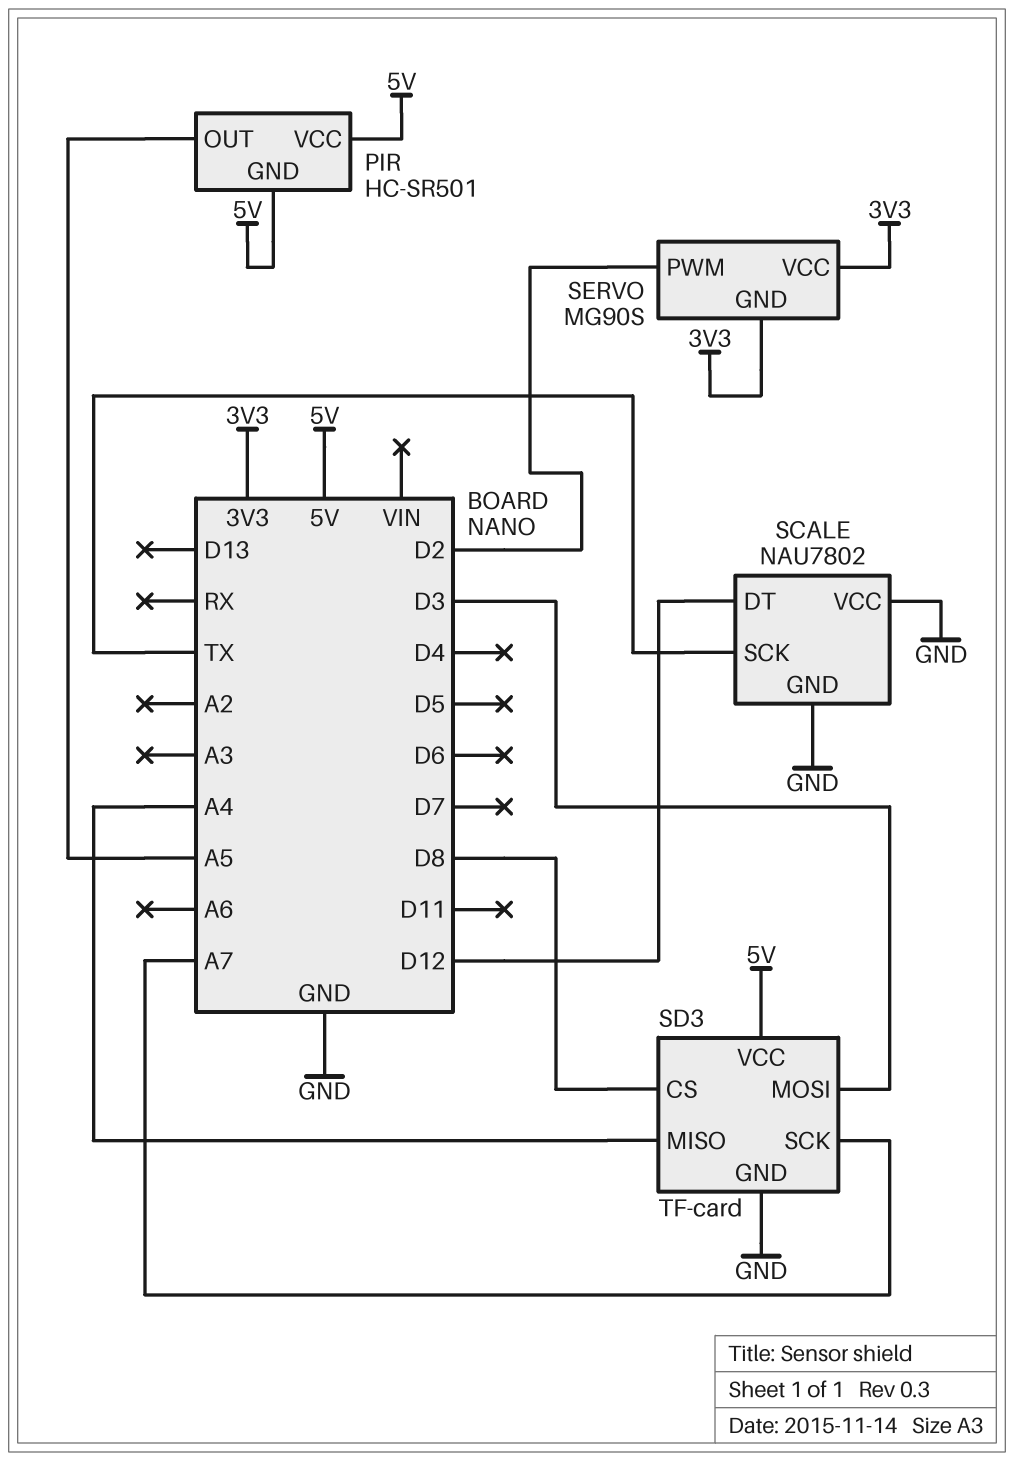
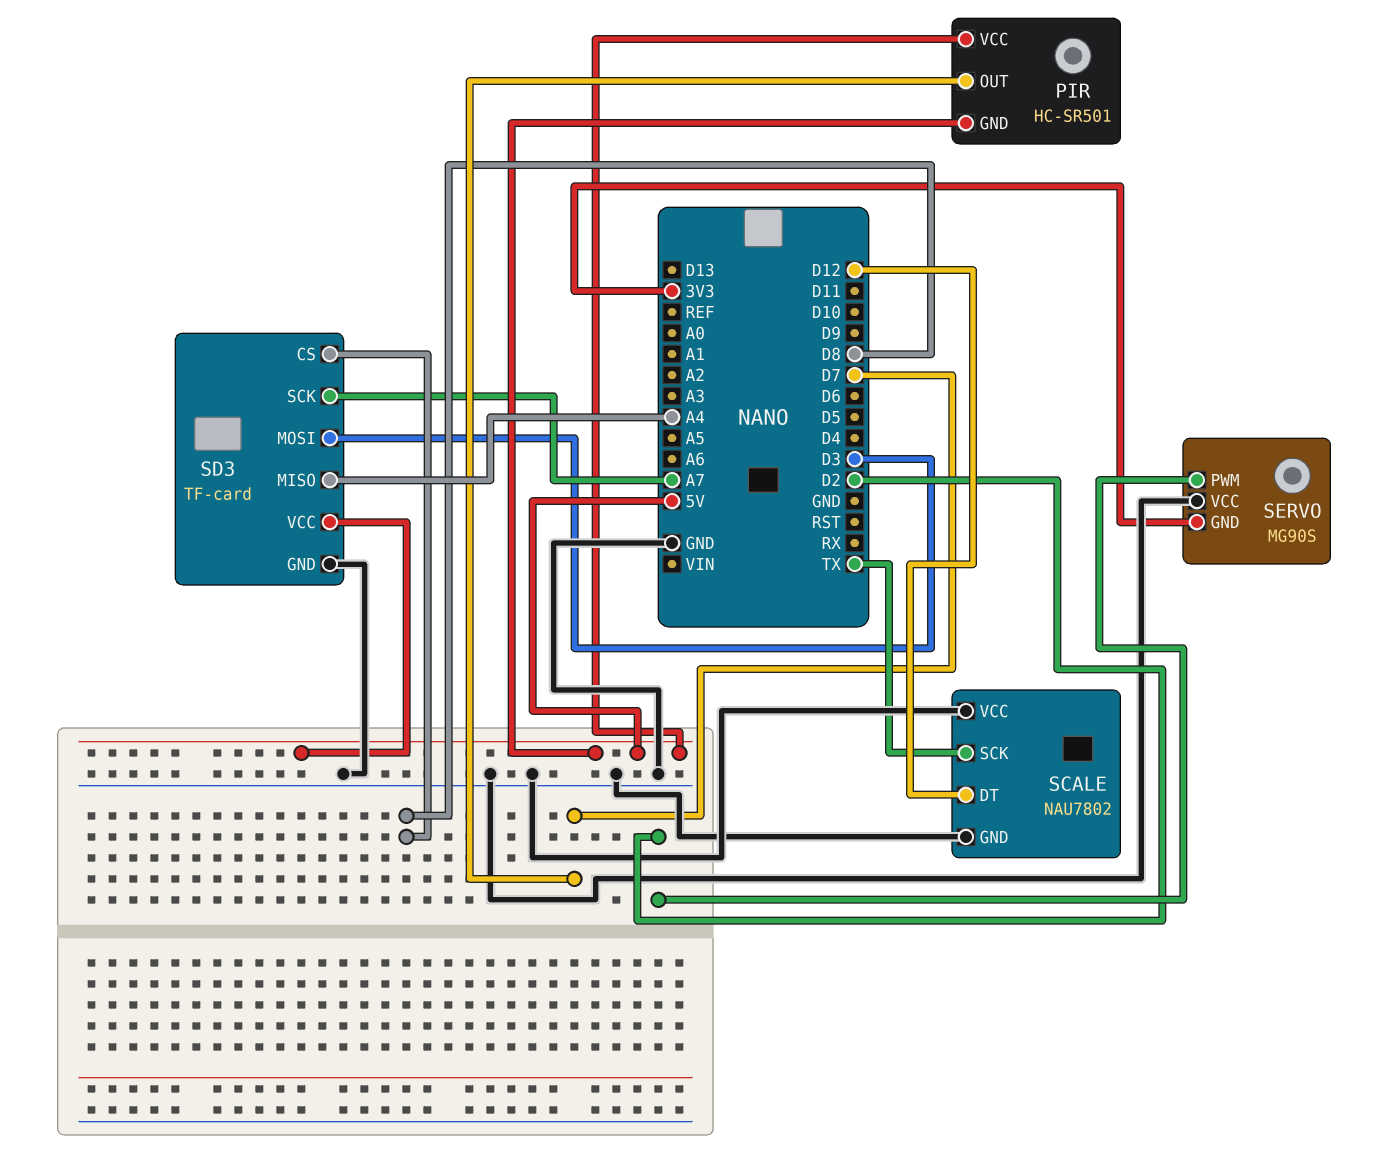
PIR pin OUT: A5 -> D7
SERVO pin VCC: 3V3 -> GND

